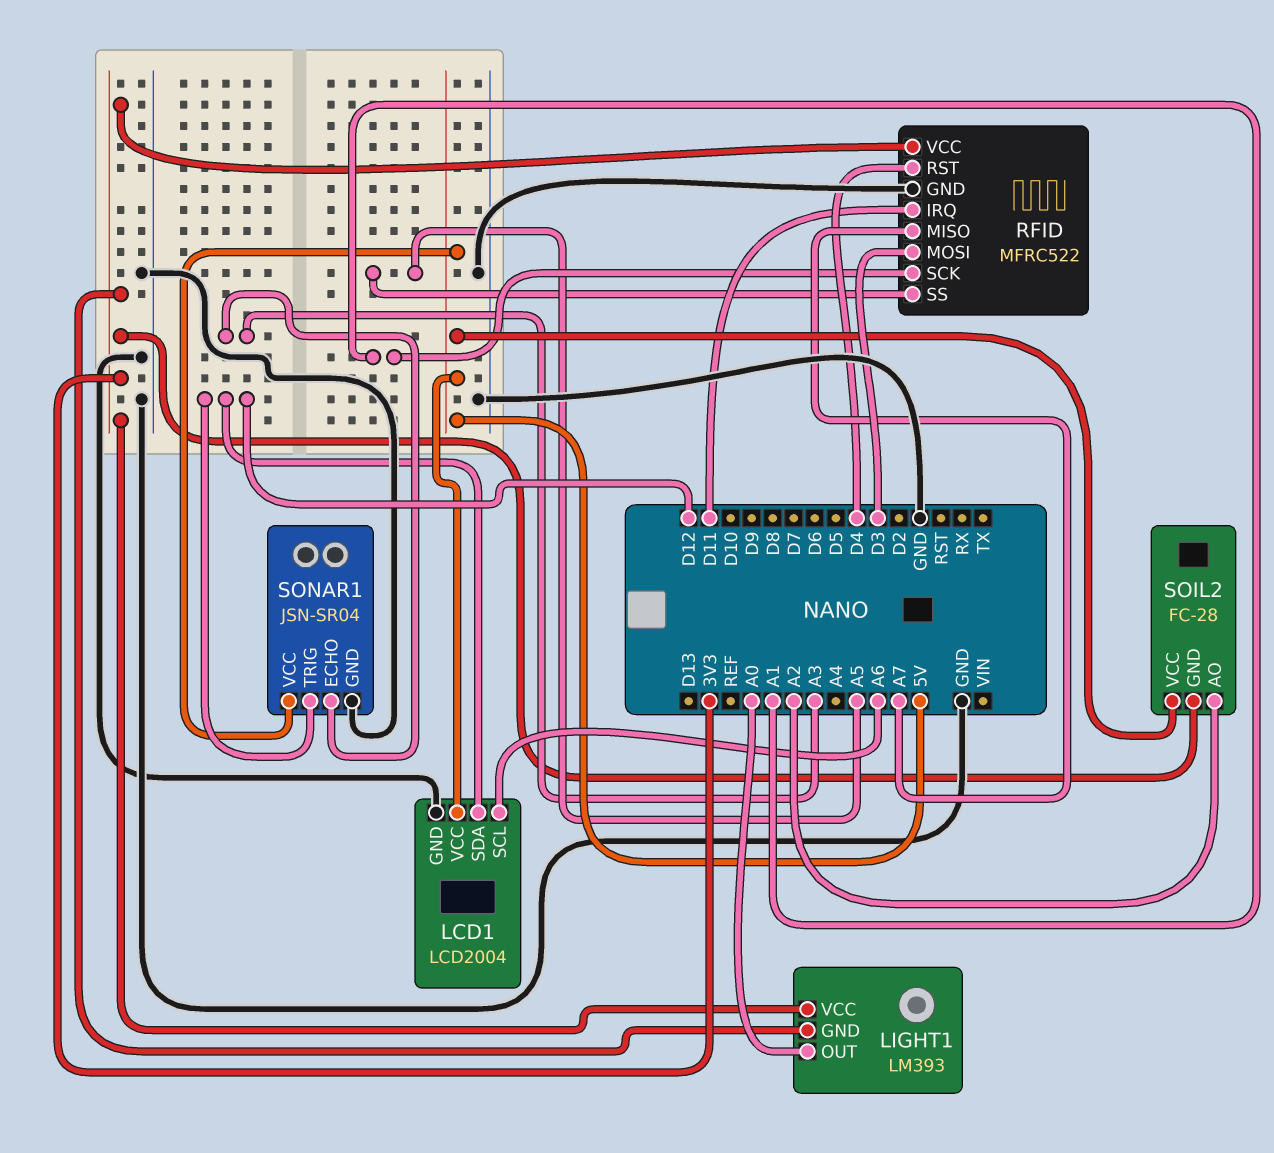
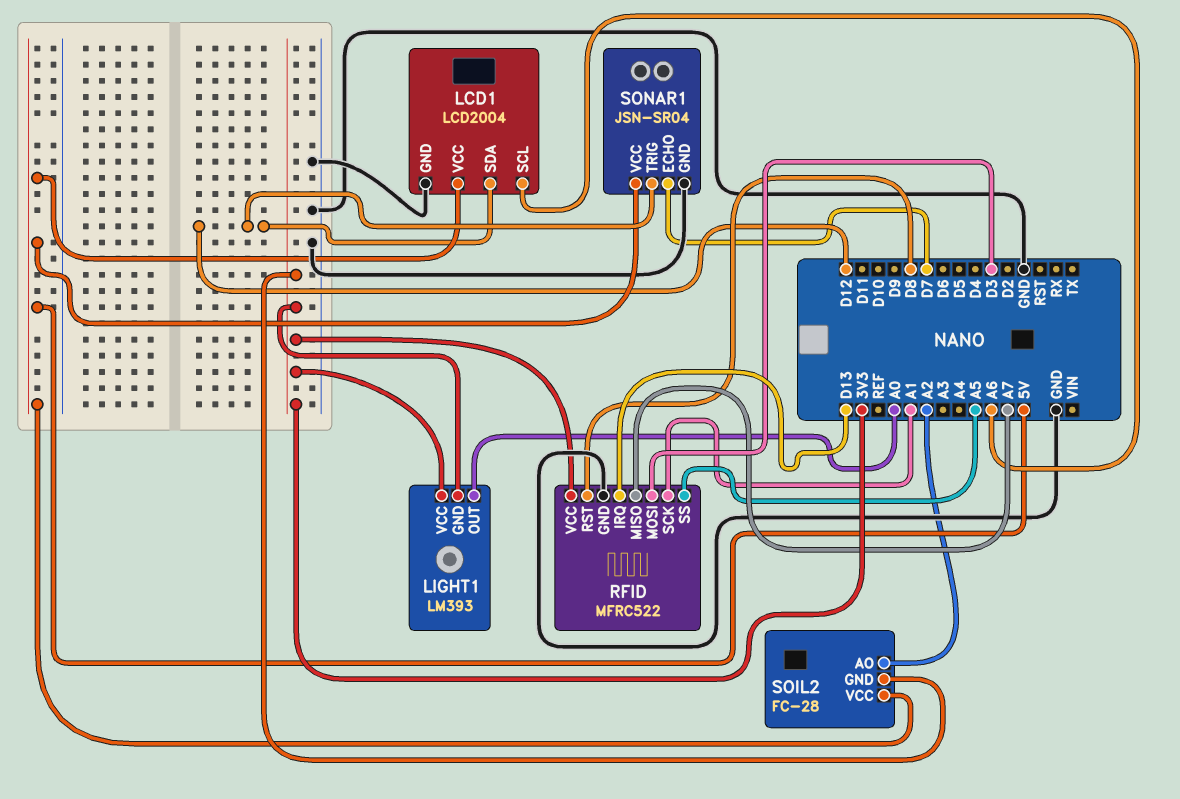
RFID pin IRQ: D11 -> D13
RFID pin RST: D4 -> D8
SONAR1 pin ECHO: A3 -> D7

